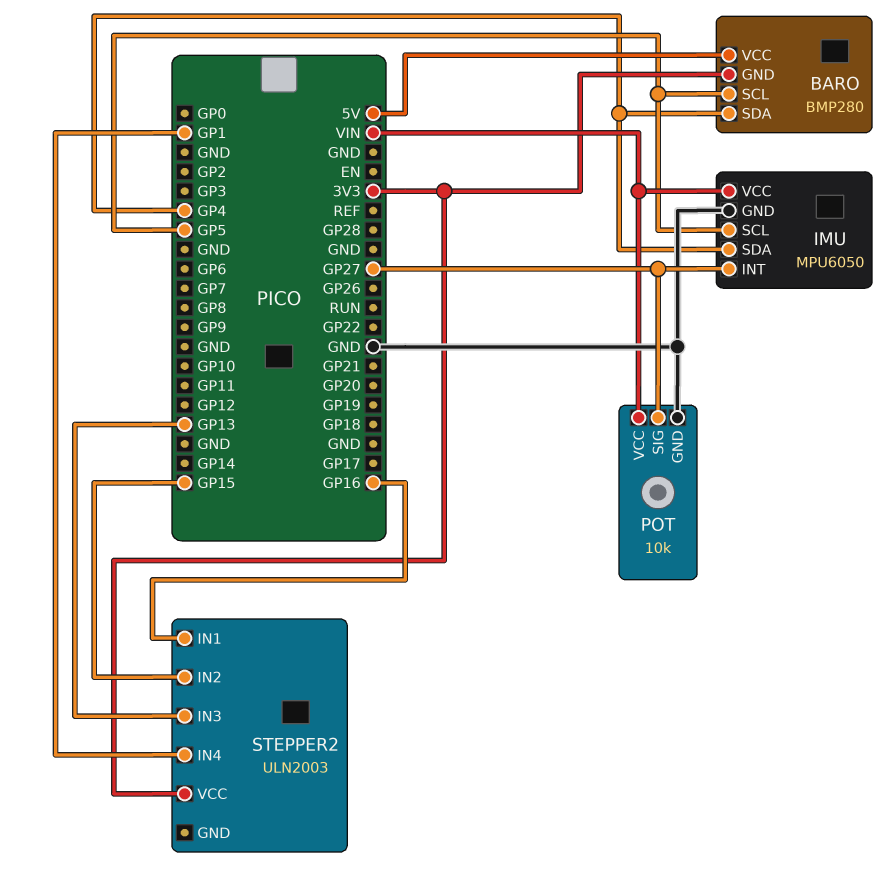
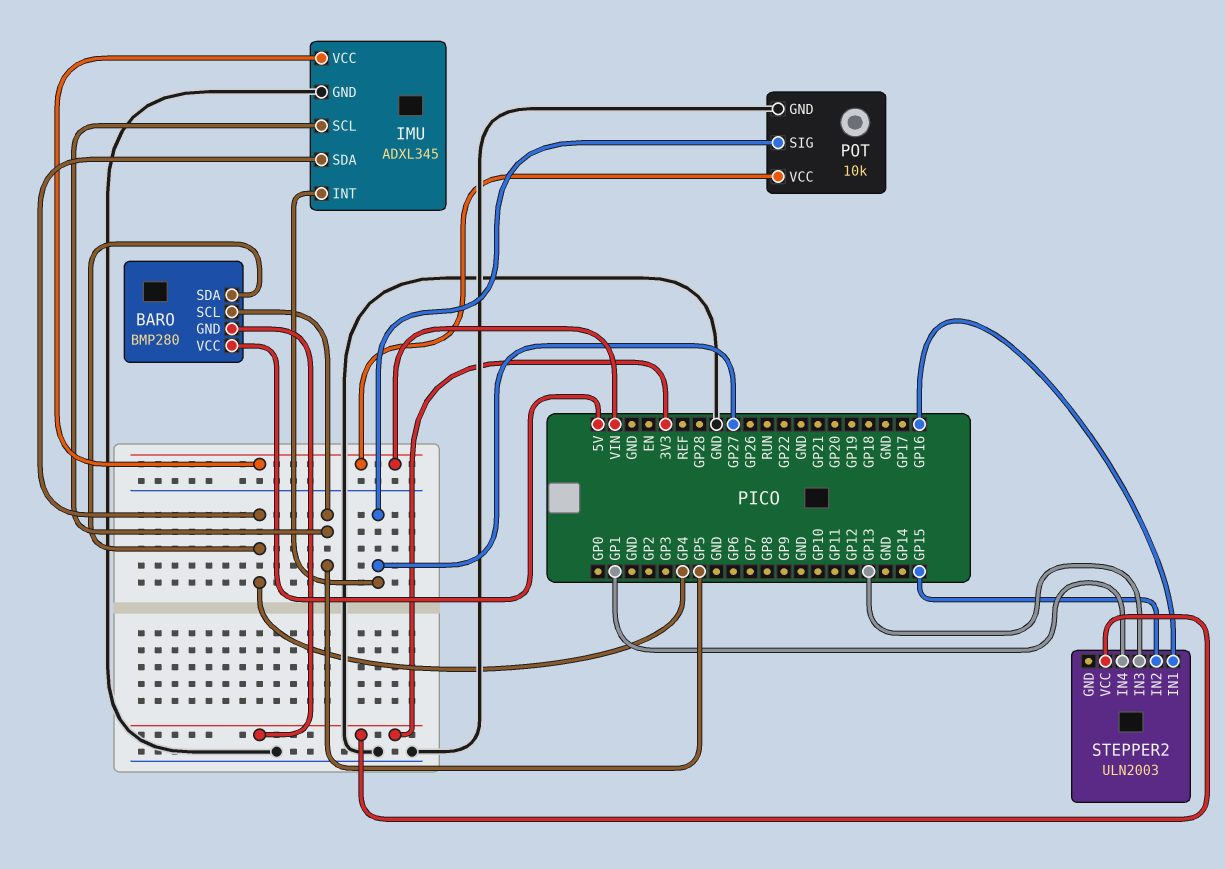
IMU: MPU6050 -> ADXL345

